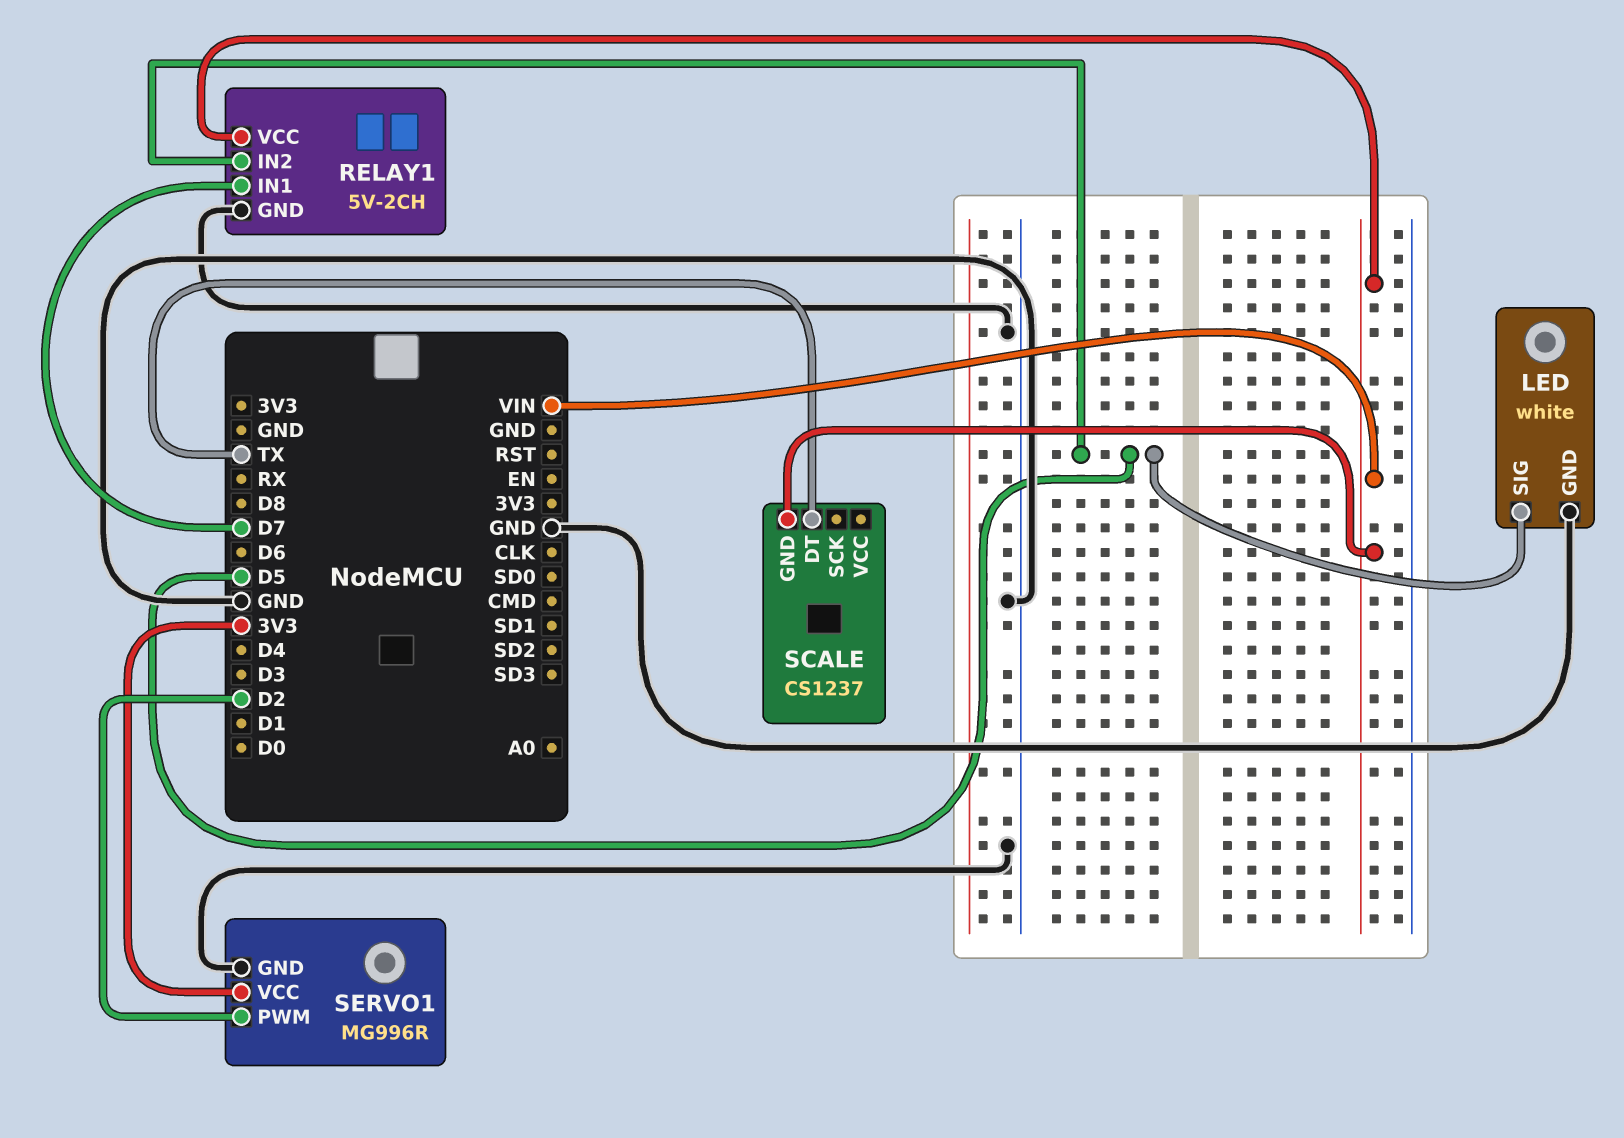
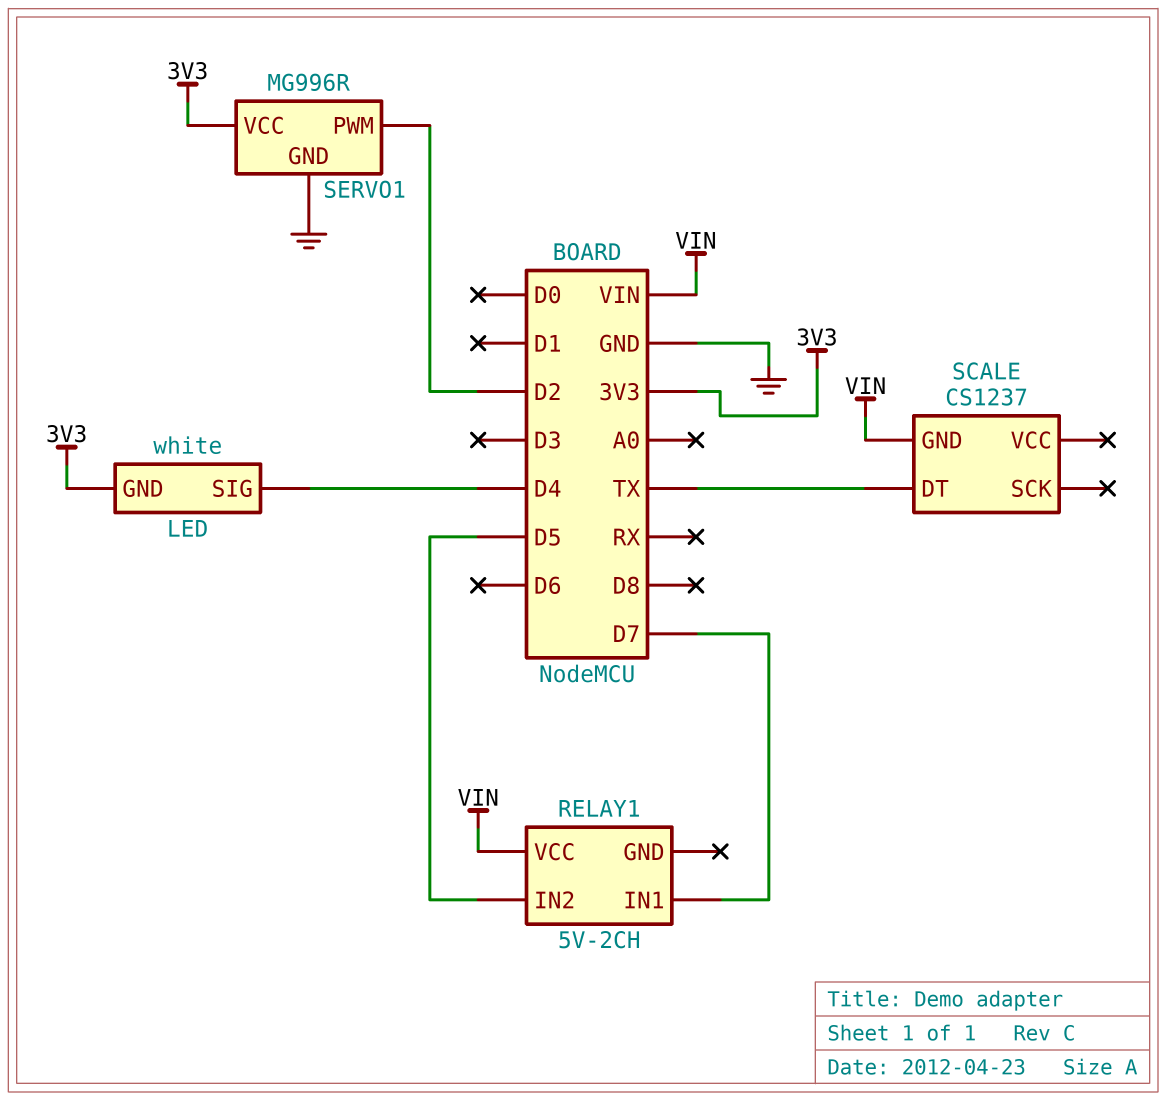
LED pin GND: GND -> 3V3
LED pin SIG: D5 -> D4
RELAY1 pin GND: GND -> none

